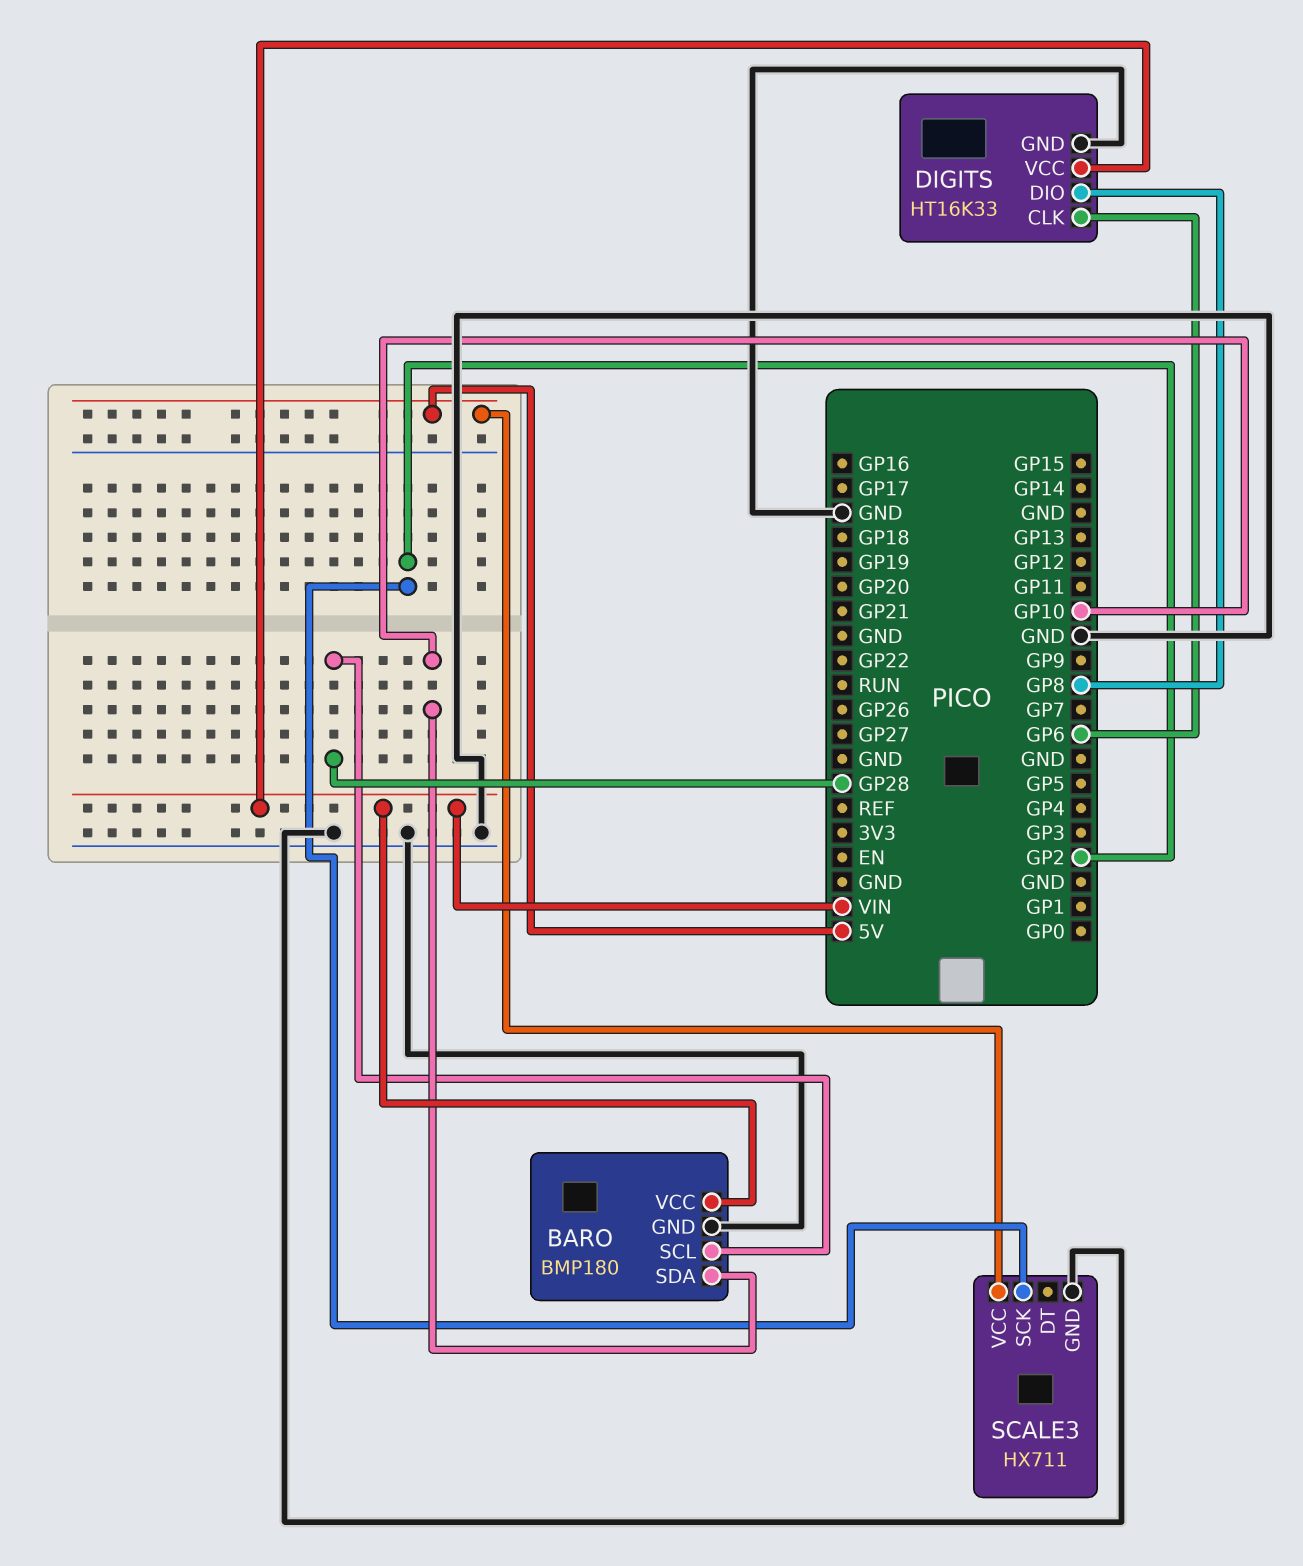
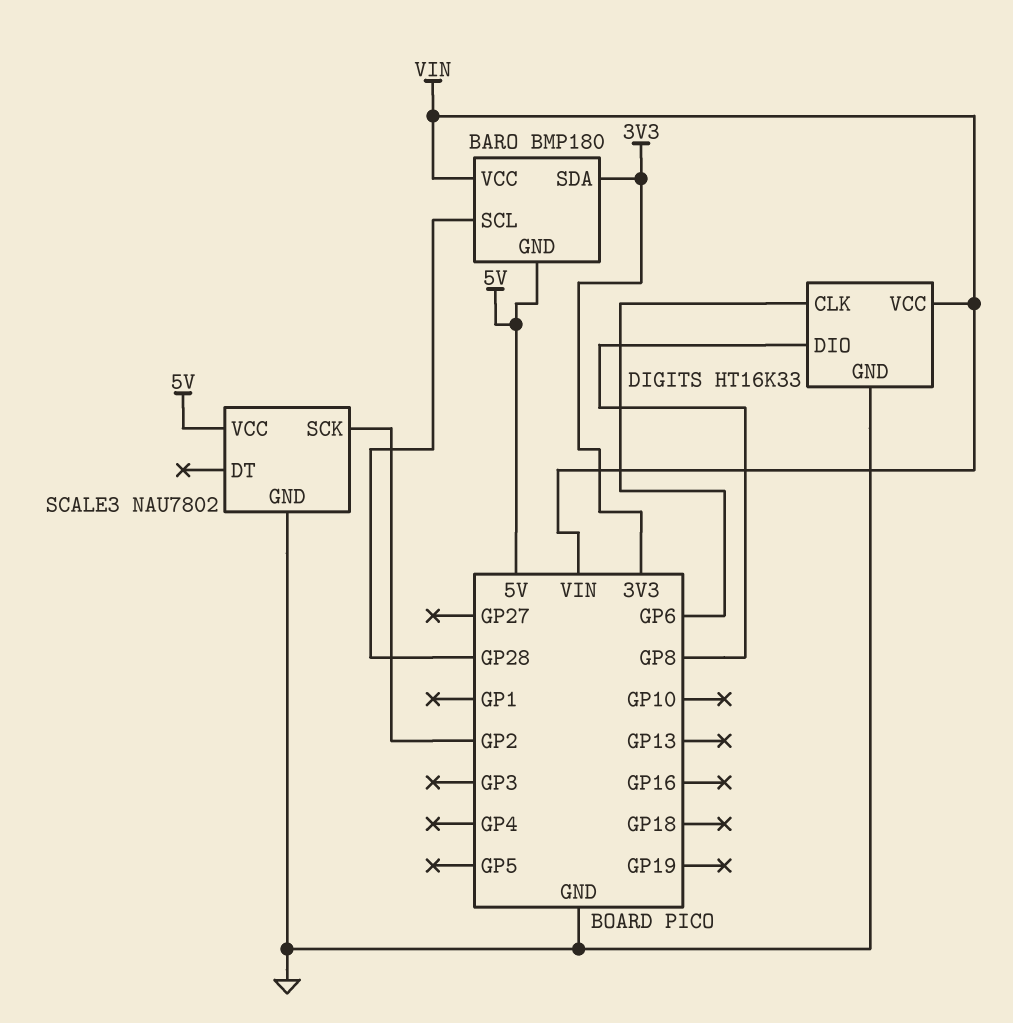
BARO pin GND: GND -> 5V
BARO pin SDA: GP10 -> 3V3
SCALE3: HX711 -> NAU7802

